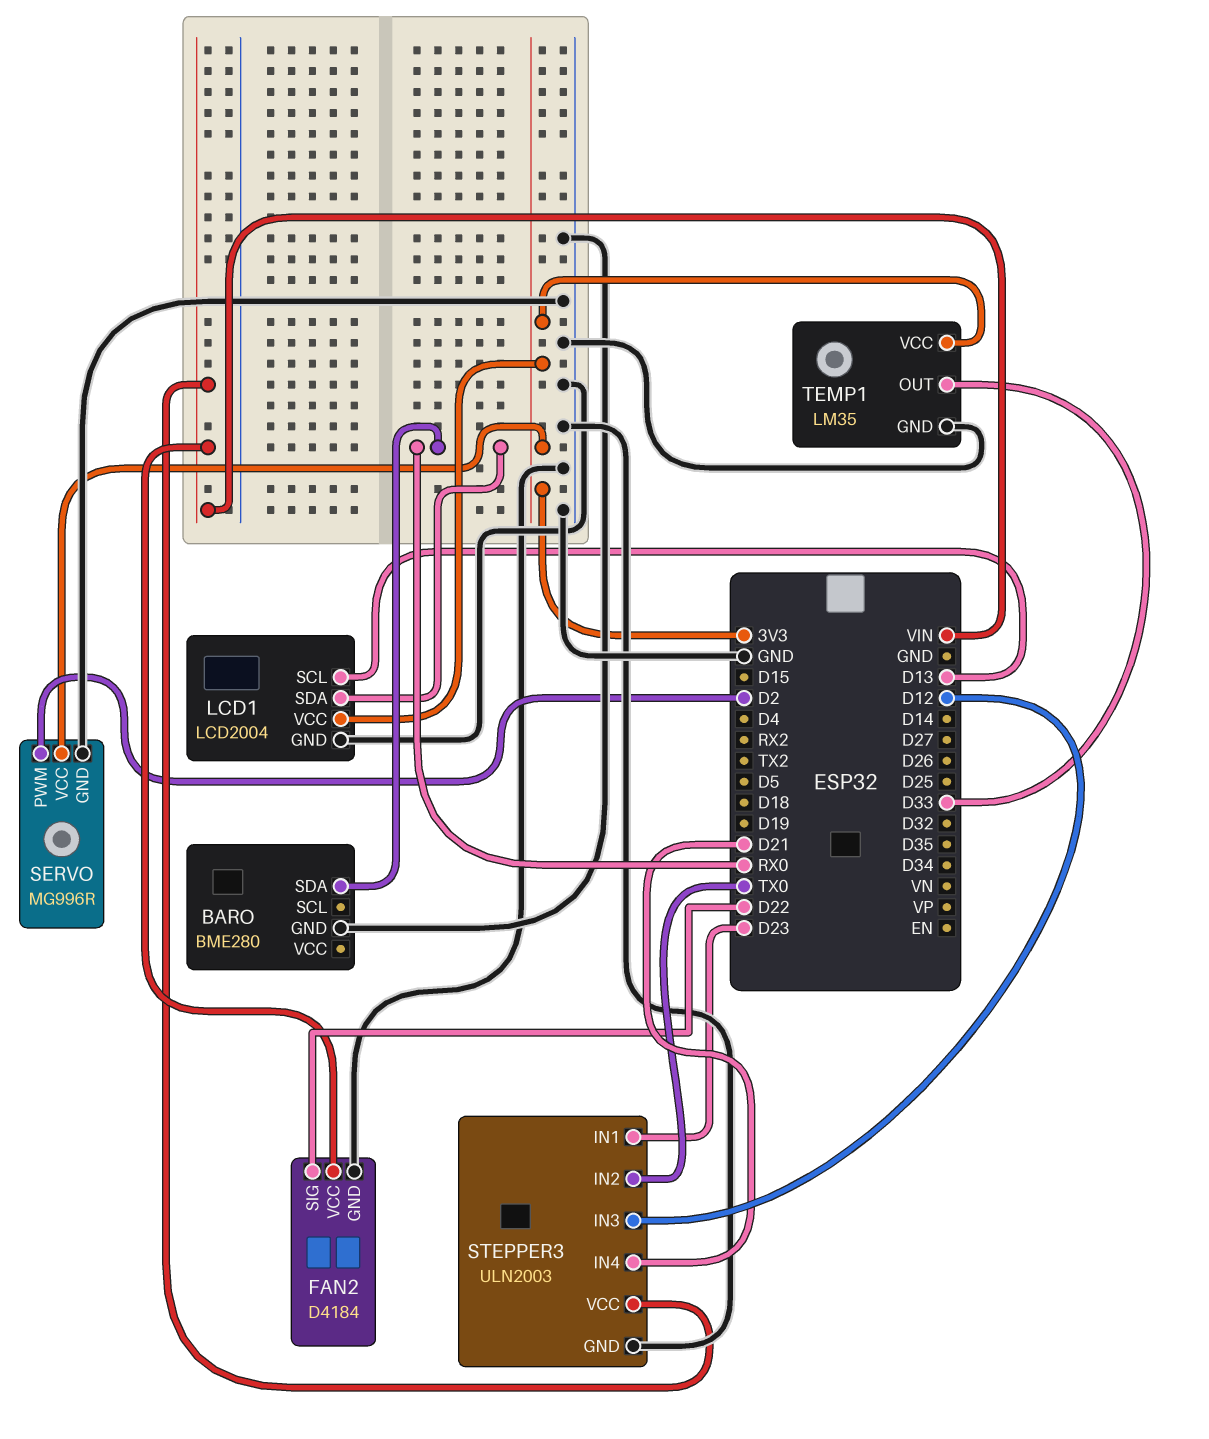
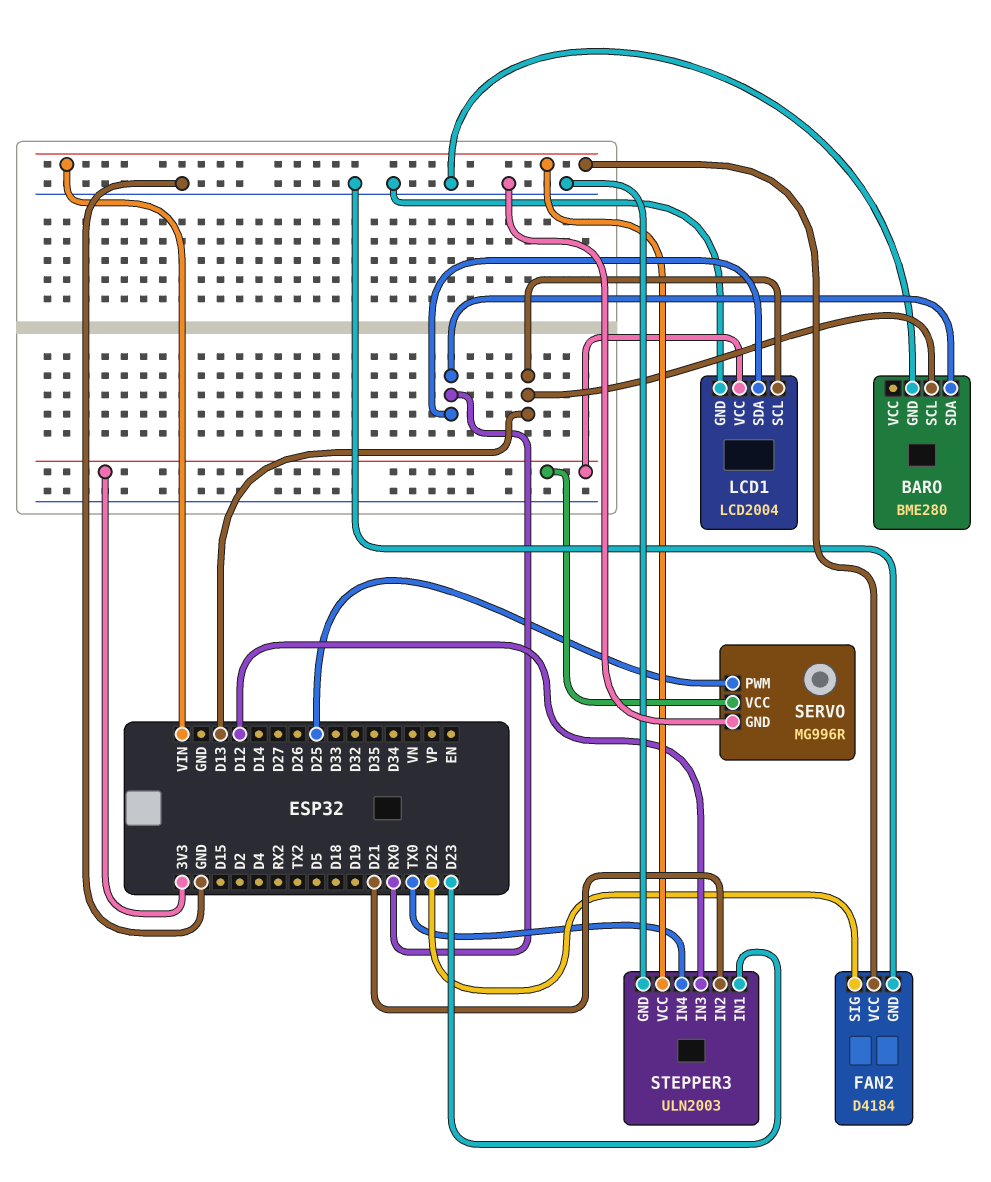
BARO pin SCL: none -> D13
SERVO pin PWM: D2 -> D25
STEPPER3 pin IN2: TX0 -> D21
STEPPER3 pin IN4: D21 -> TX0
TEMP1: LM35 -> none
TEMP1 pin GND: GND -> none
TEMP1 pin OUT: D33 -> none
TEMP1 pin VCC: 3V3 -> none

